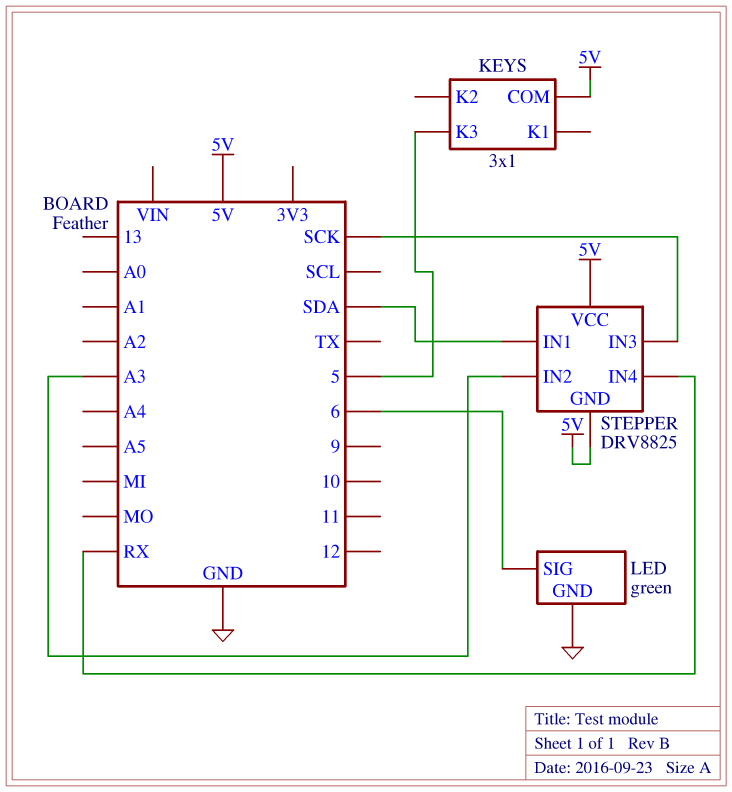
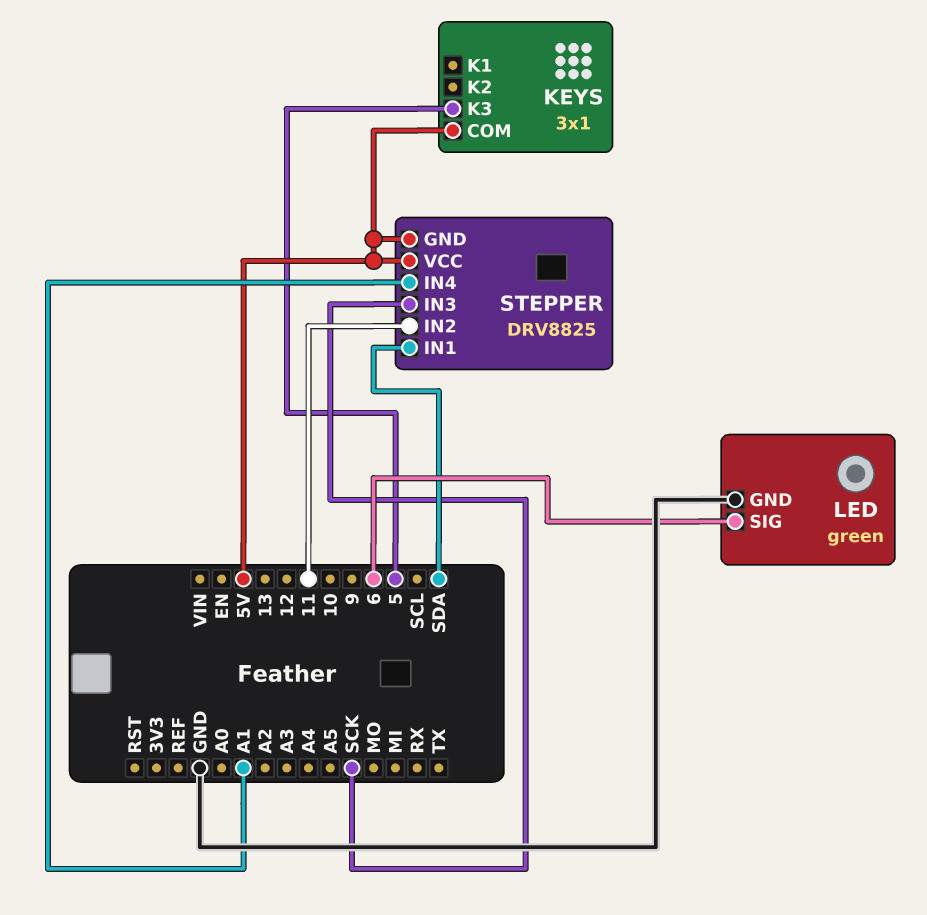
STEPPER pin IN2: A3 -> 11
STEPPER pin IN4: RX -> A1

